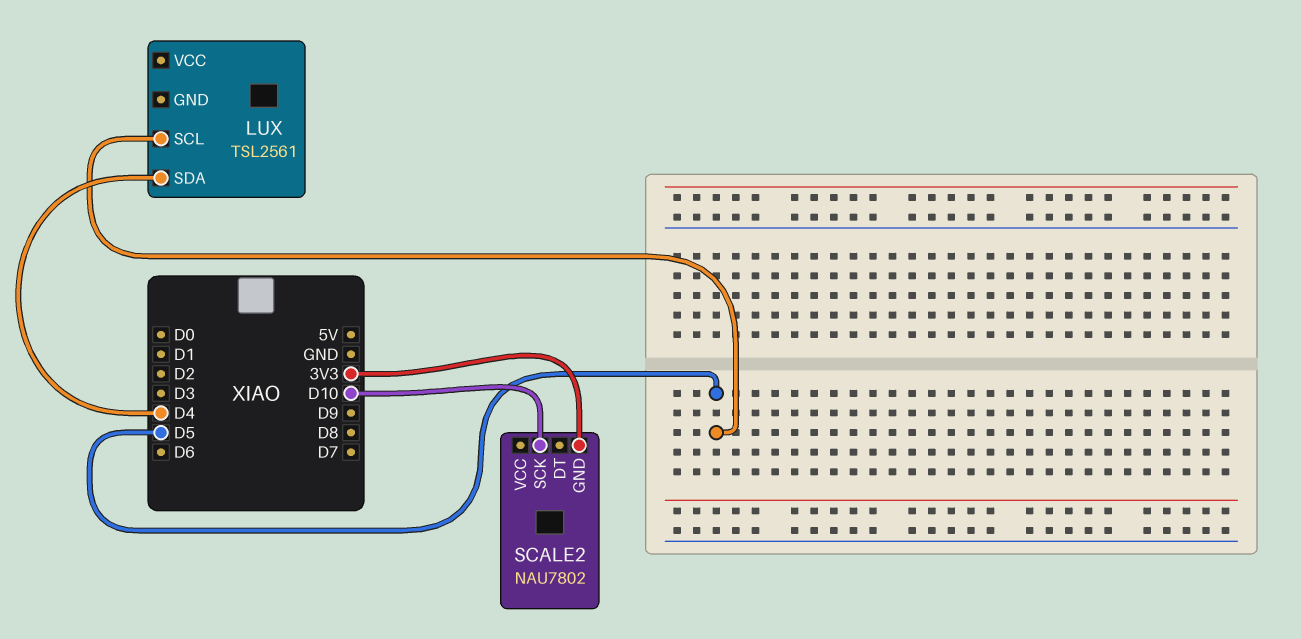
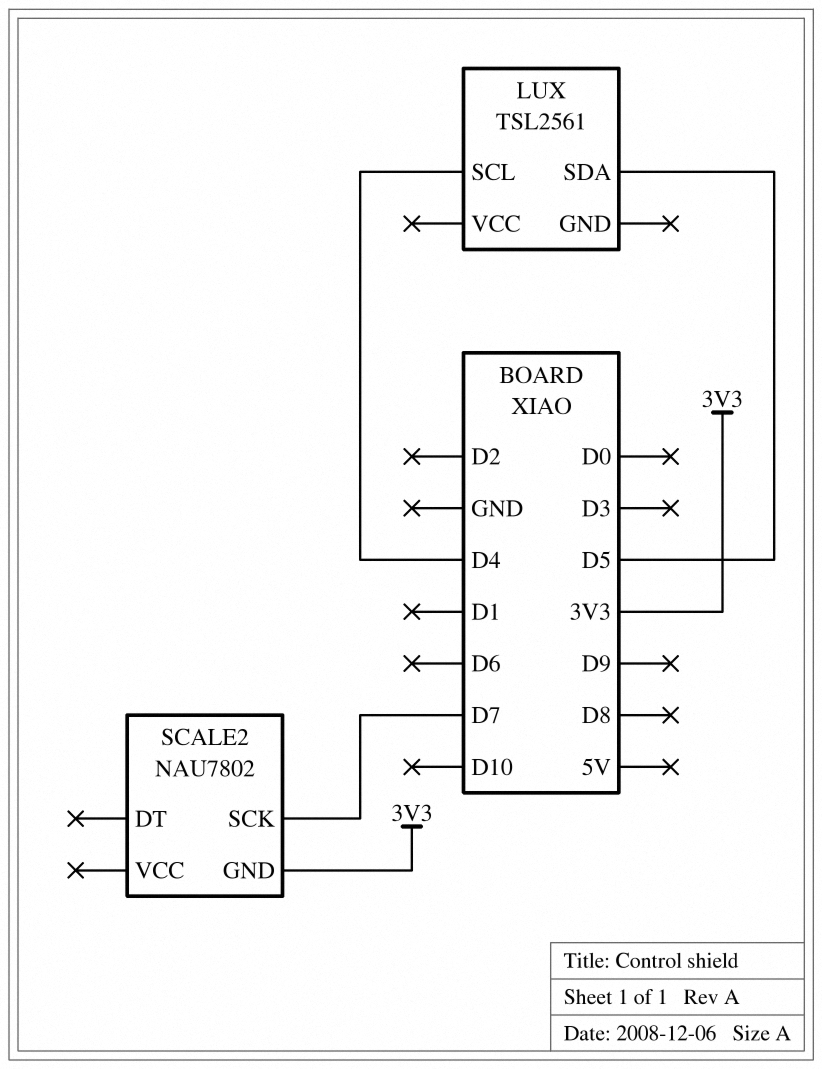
LUX pin SCL: D5 -> D4
LUX pin SDA: D4 -> D5
SCALE2 pin SCK: D10 -> D7

